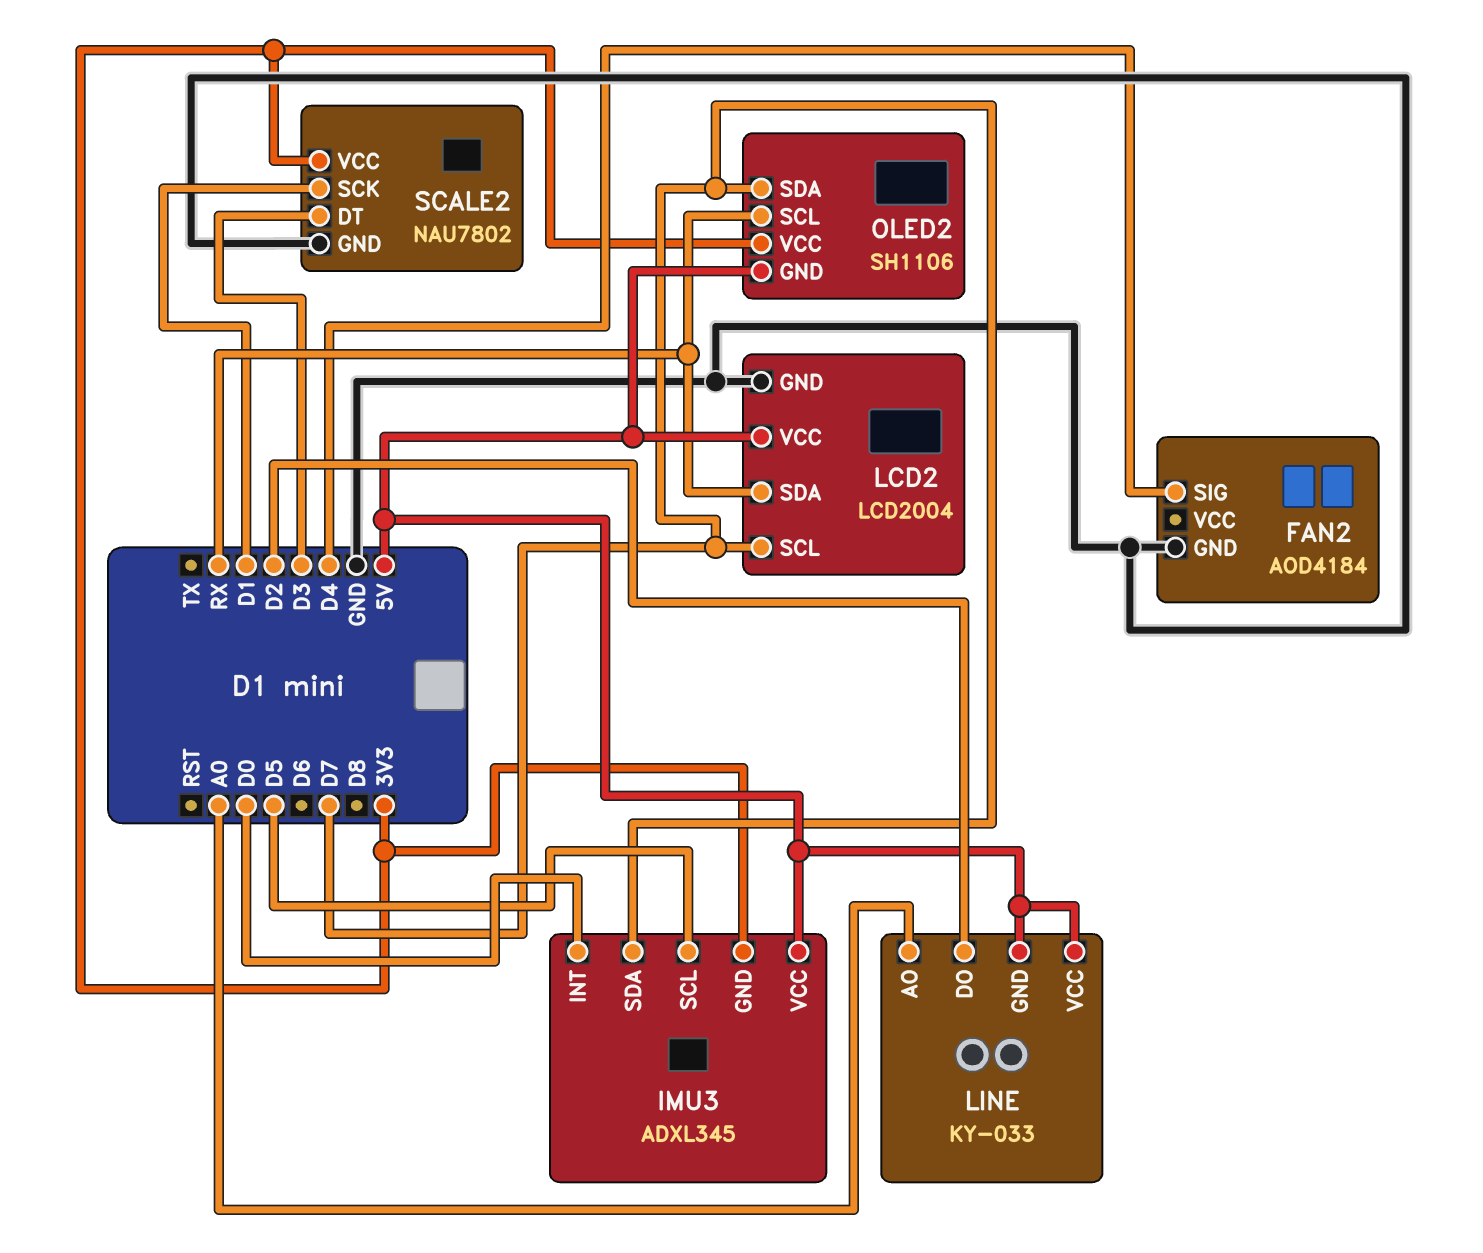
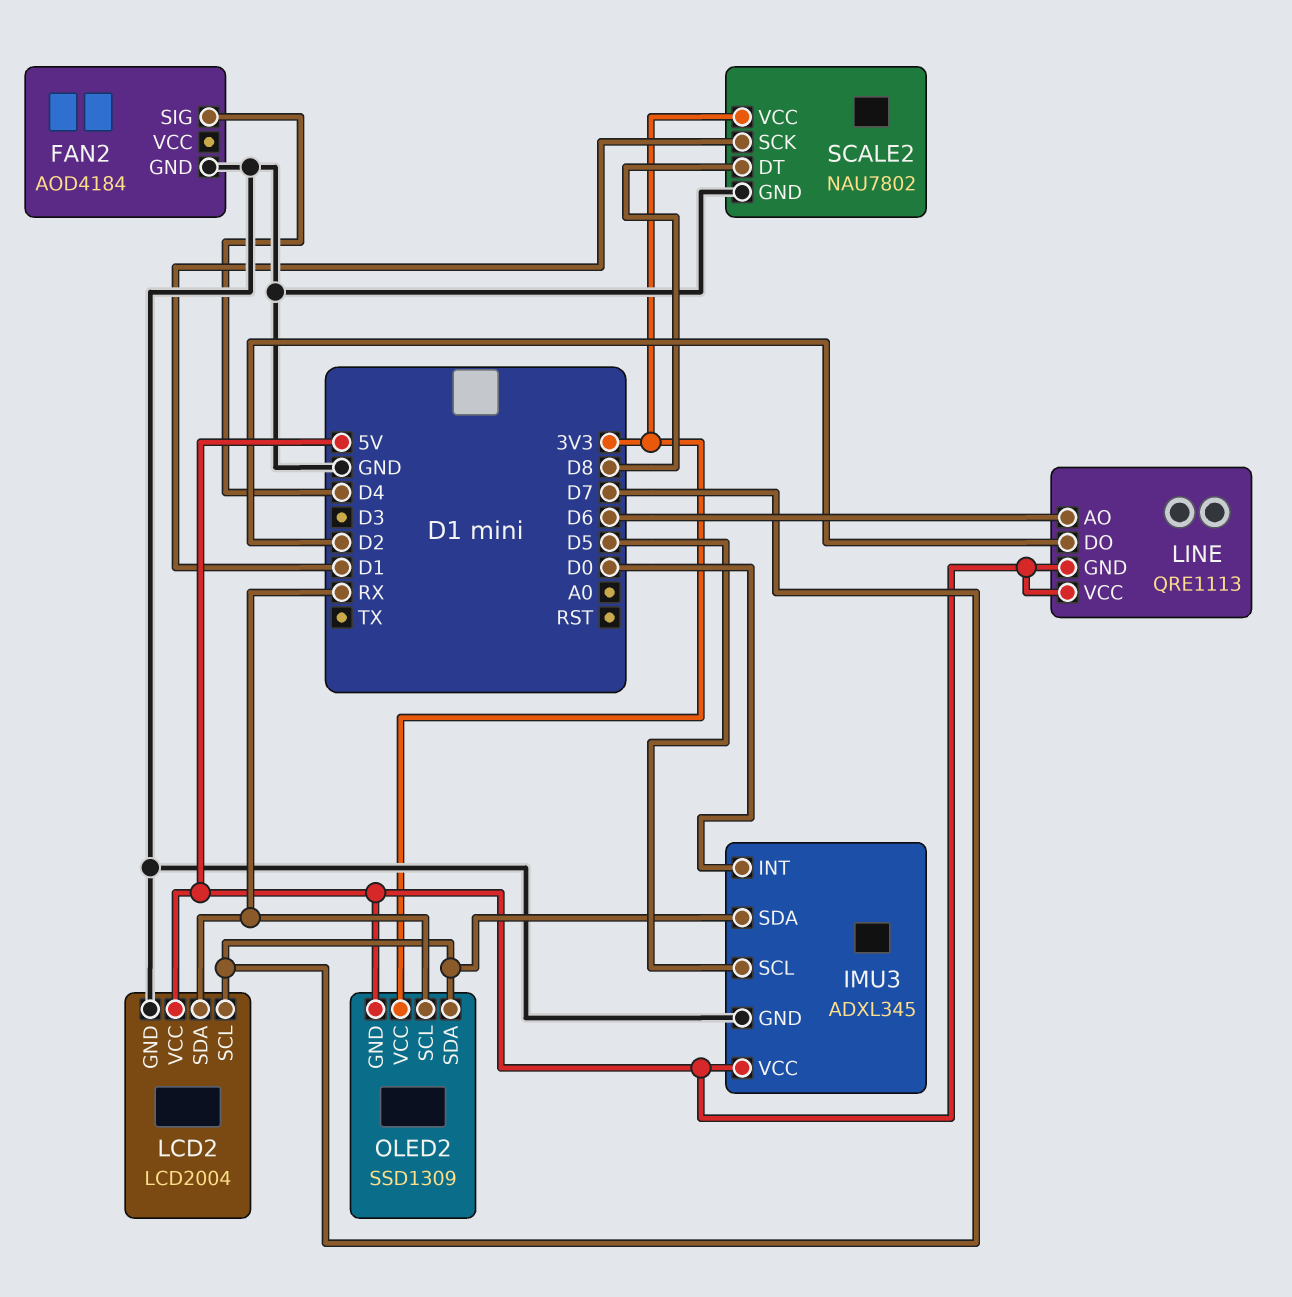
IMU3 pin GND: 3V3 -> GND
LINE: KY-033 -> QRE1113
LINE pin AO: A0 -> D6
OLED2: SH1106 -> SSD1309
SCALE2 pin DT: D3 -> D8

